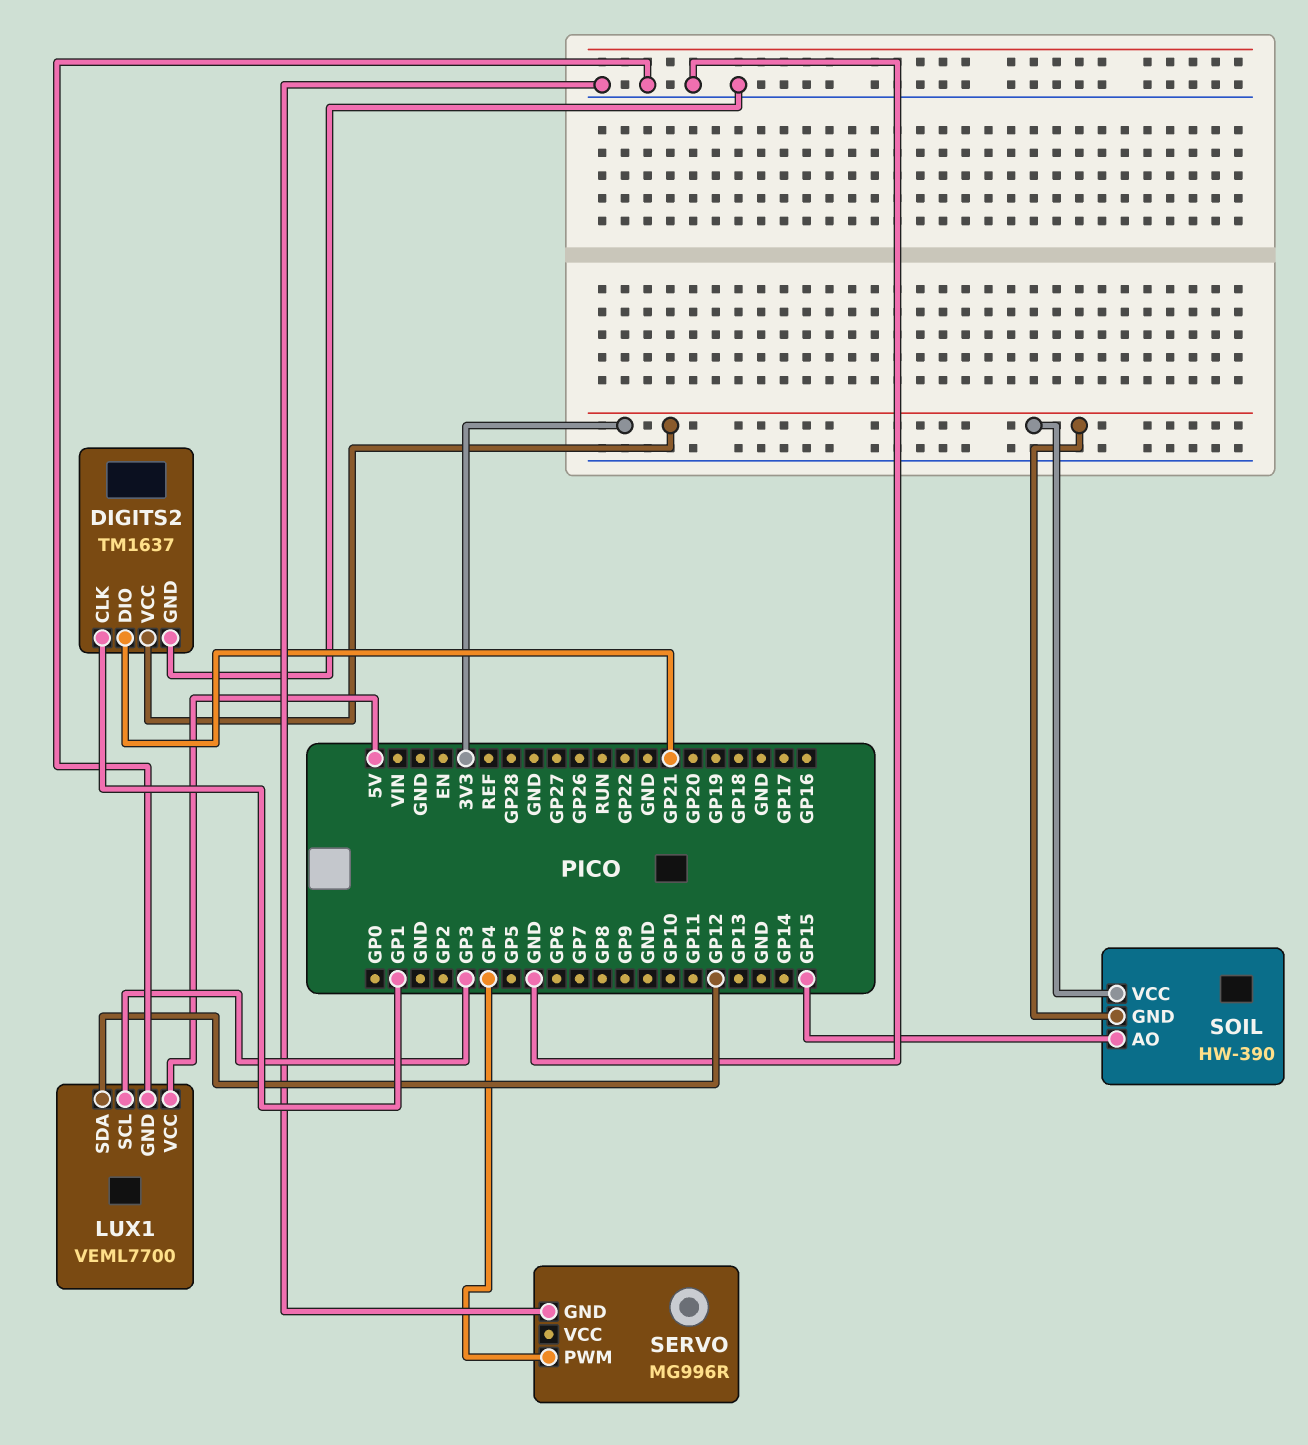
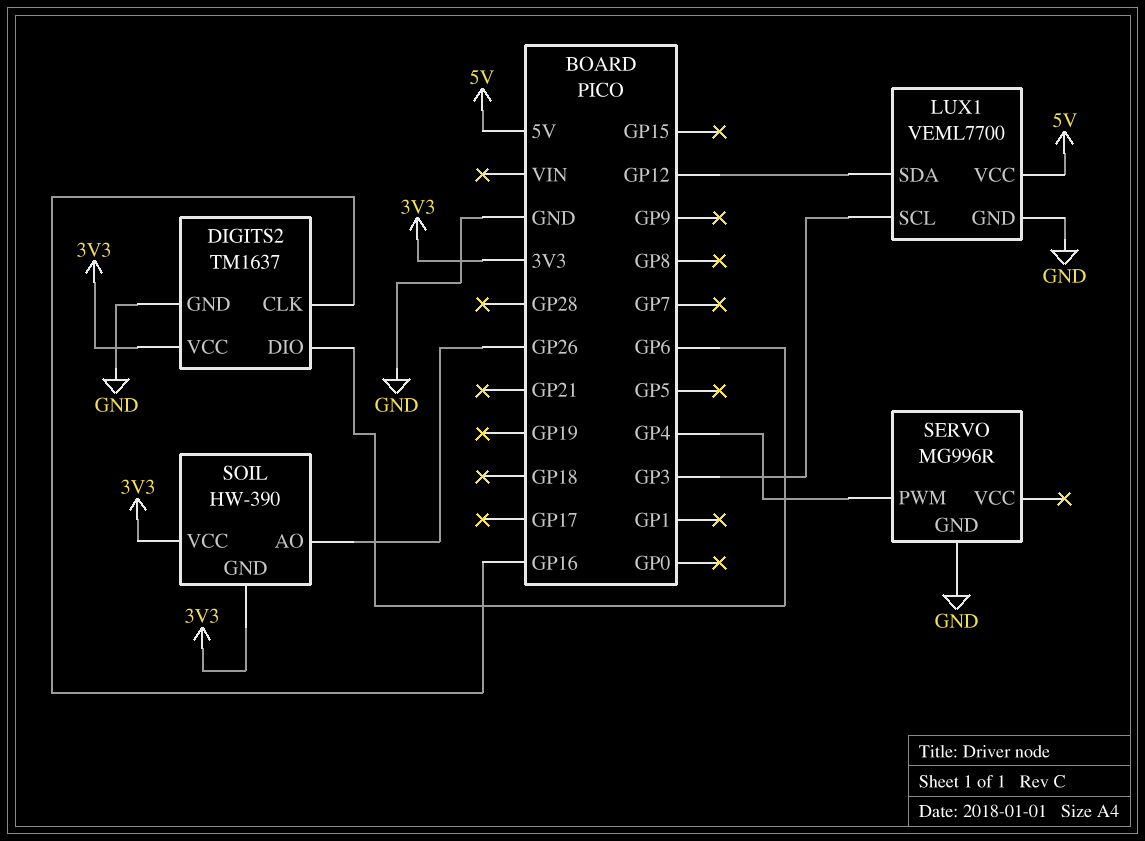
DIGITS2 pin CLK: GP1 -> GP16
DIGITS2 pin DIO: GP21 -> GP6
SOIL pin AO: GP15 -> GP26

